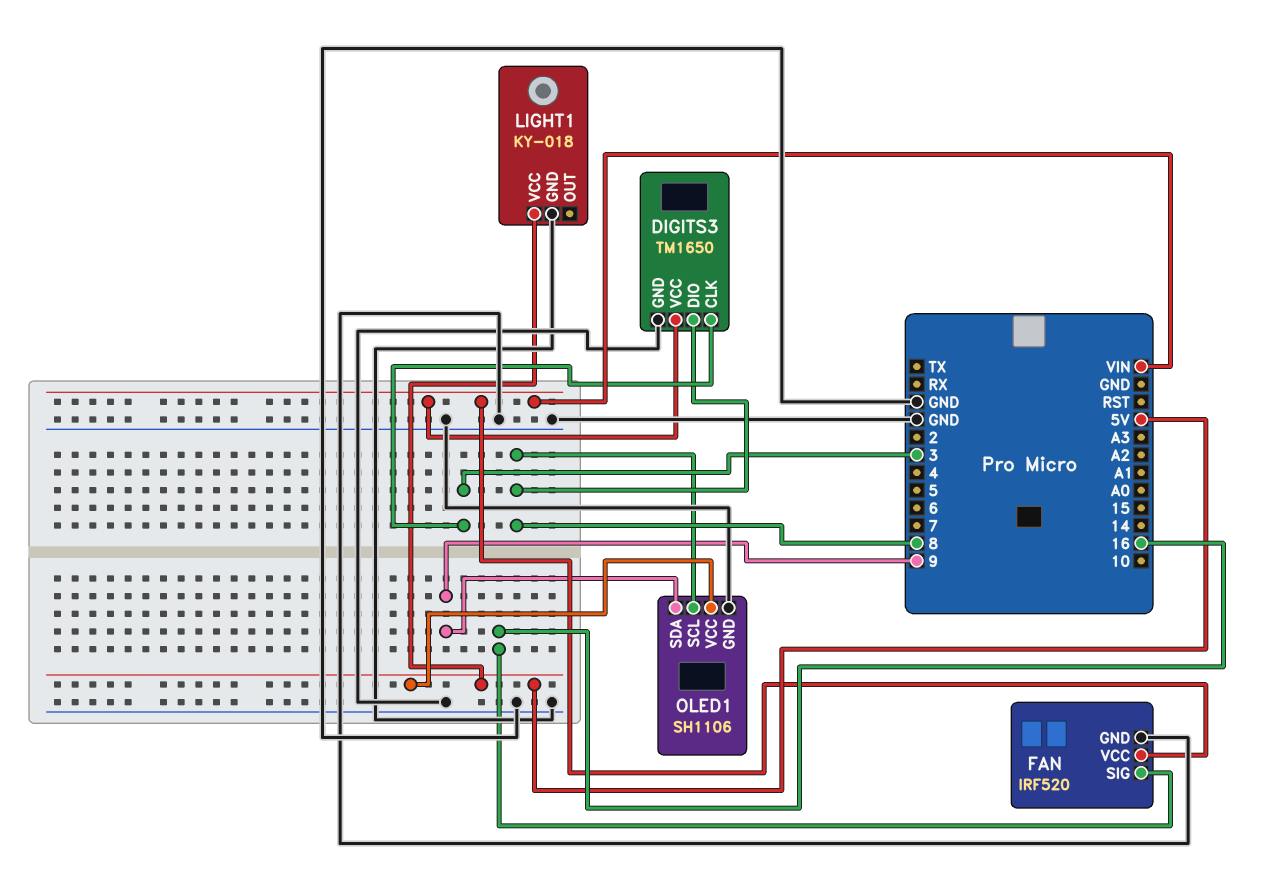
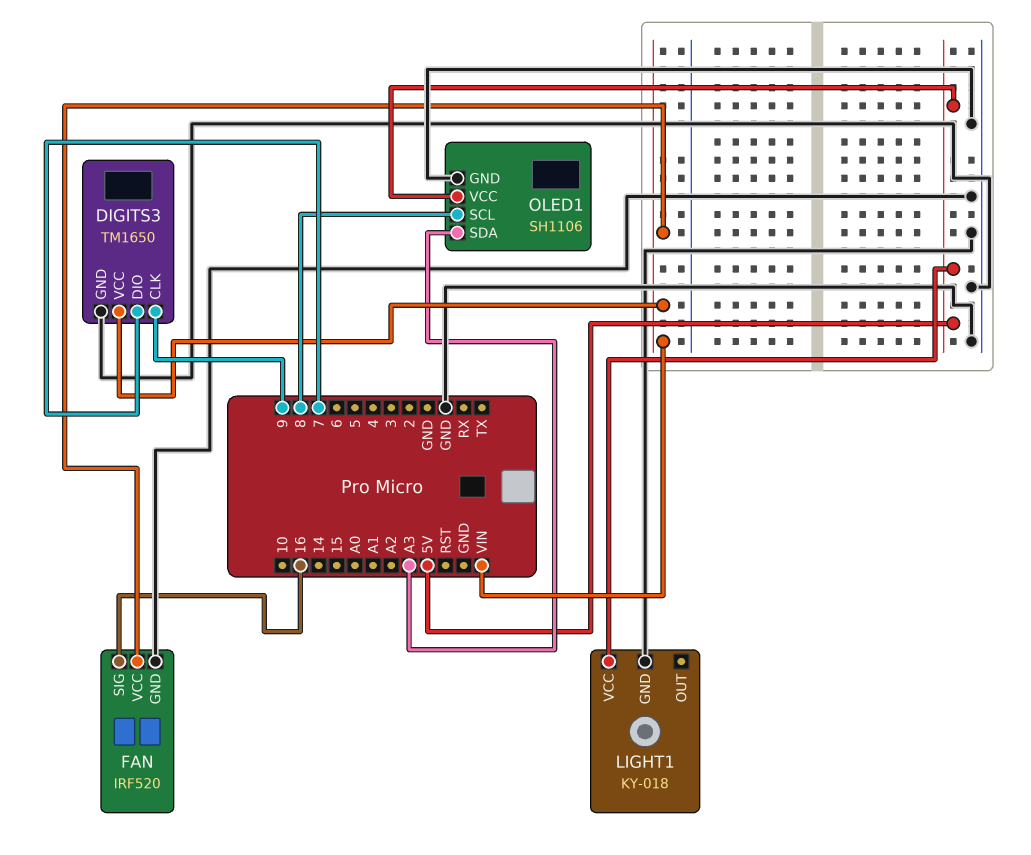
DIGITS3 pin CLK: 3 -> 9
DIGITS3 pin DIO: 8 -> 7
OLED1 pin SDA: 9 -> A3

